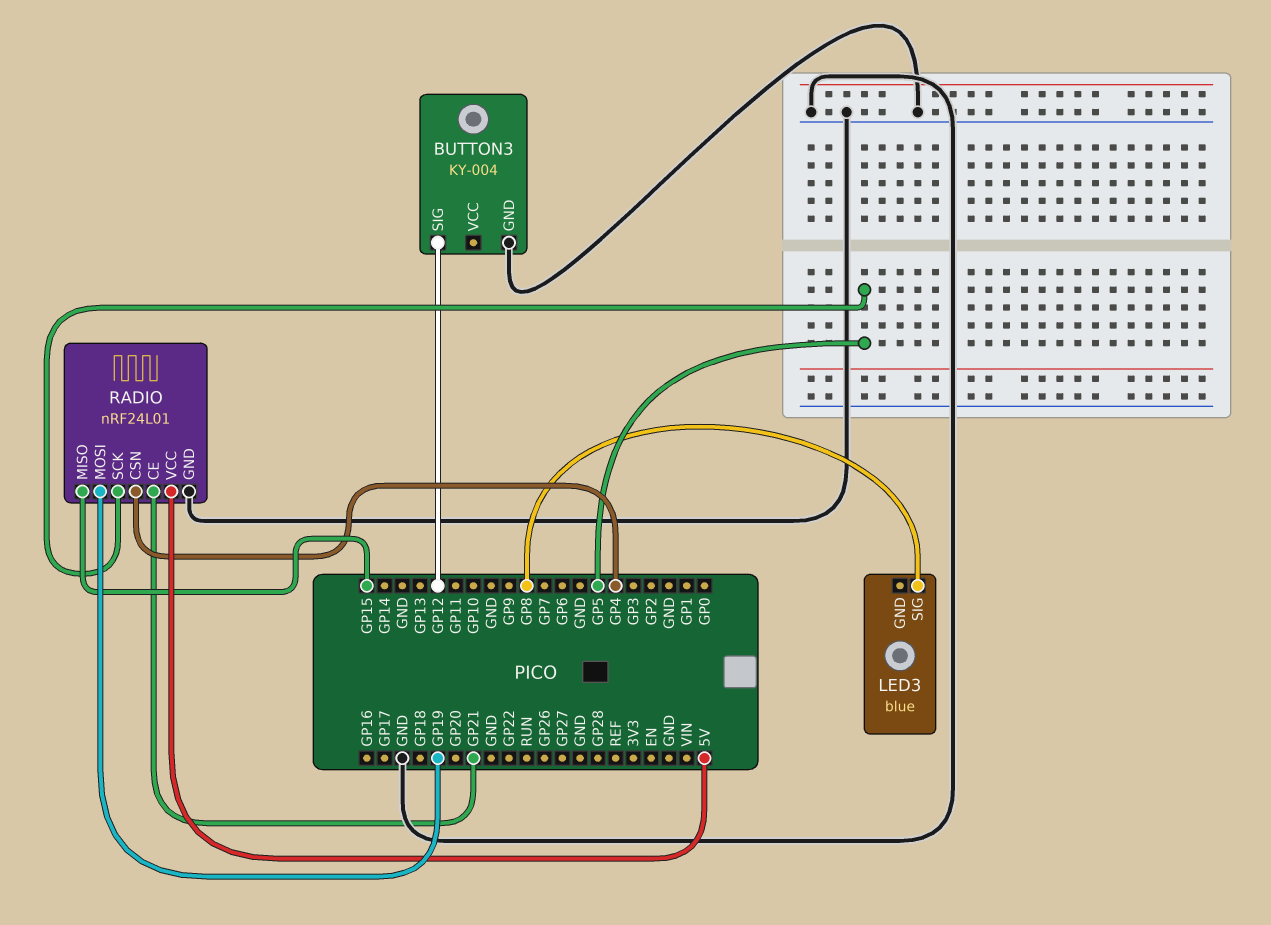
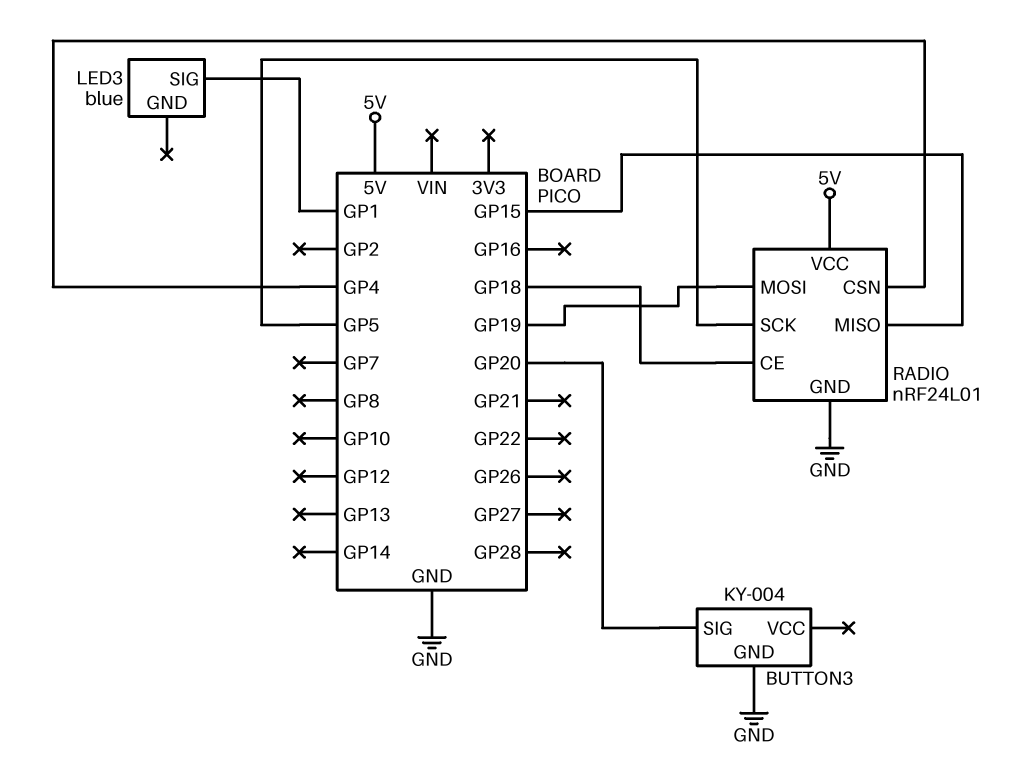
BUTTON3 pin SIG: GP12 -> GP20
LED3 pin SIG: GP8 -> GP1
RADIO pin CE: GP21 -> GP18

